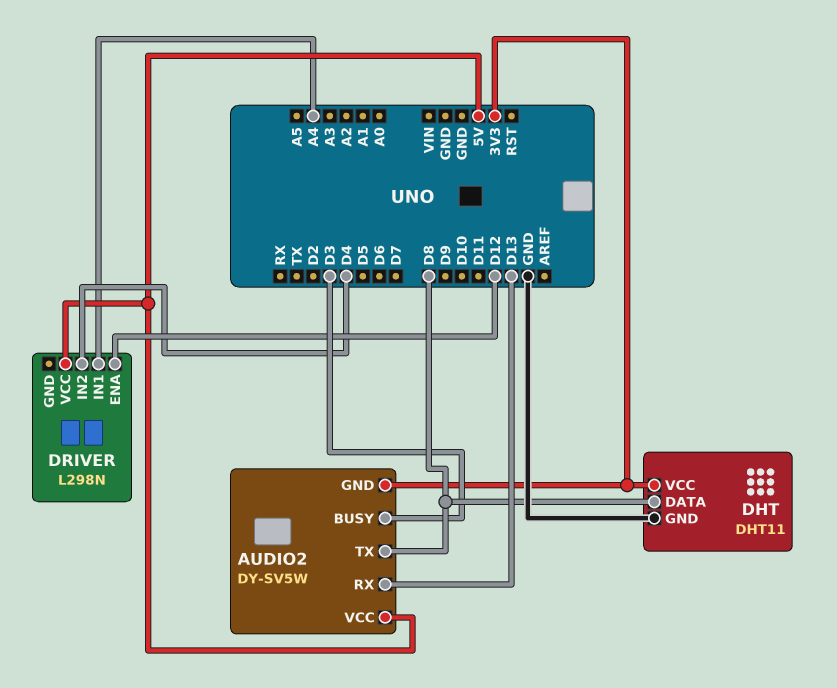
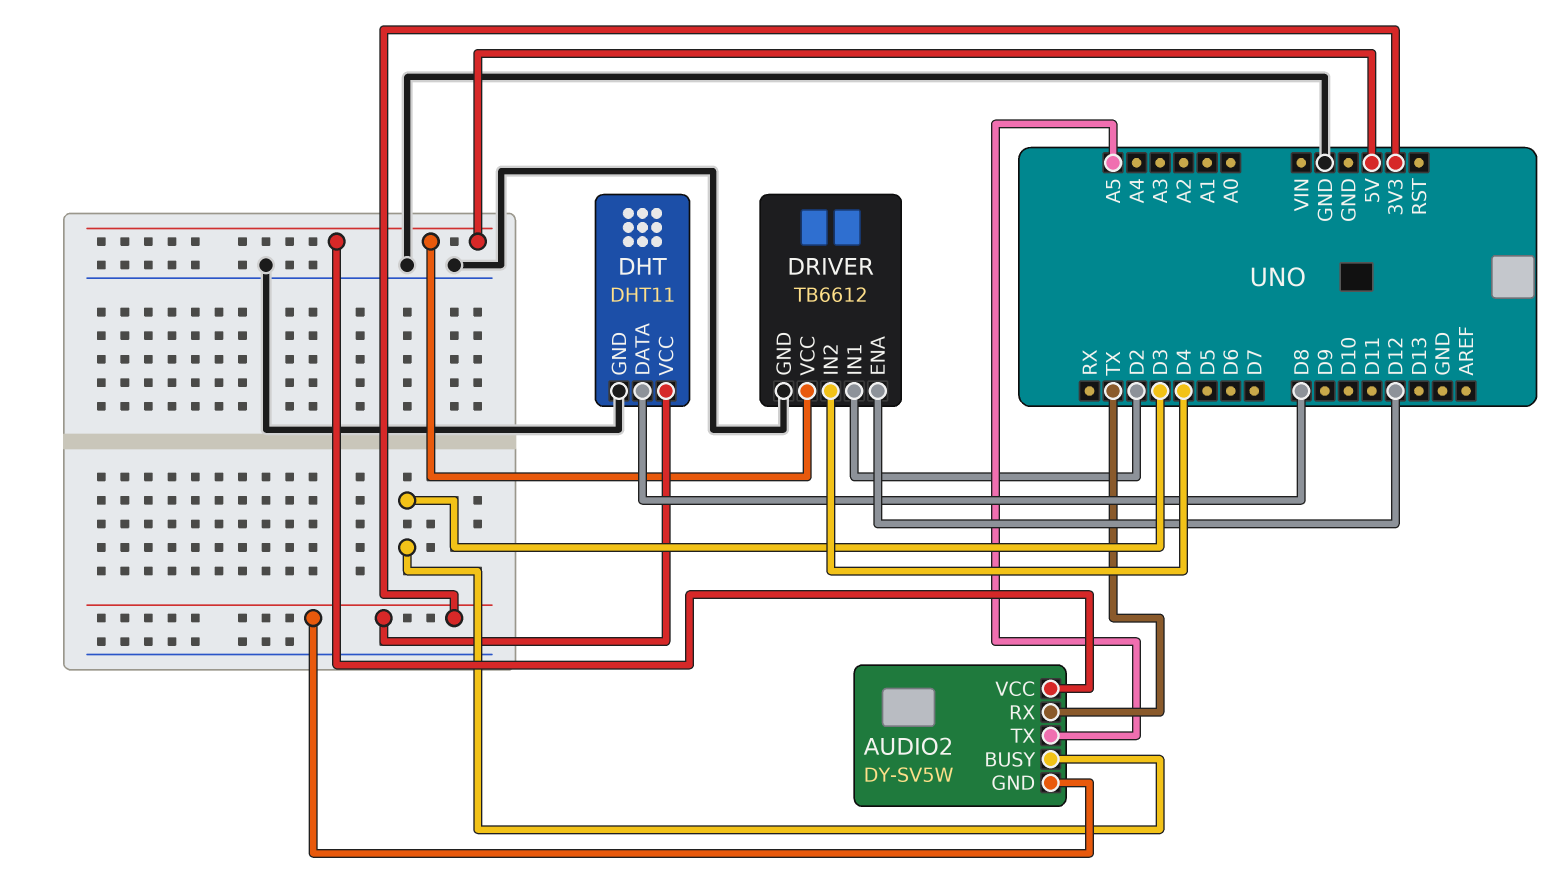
AUDIO2 pin RX: D13 -> TX
AUDIO2 pin TX: D8 -> A5
DRIVER: L298N -> TB6612
DRIVER pin GND: none -> GND
DRIVER pin IN1: A4 -> D2

